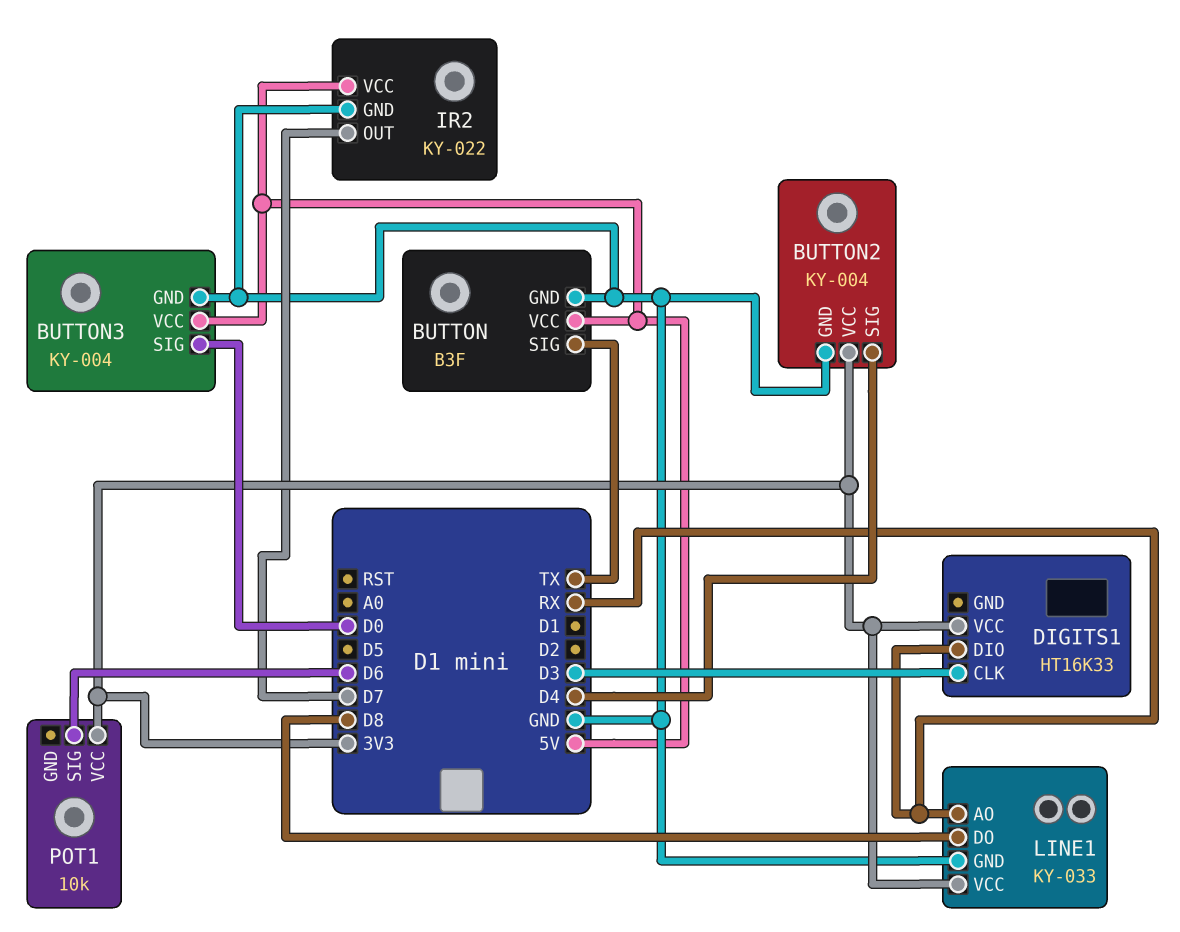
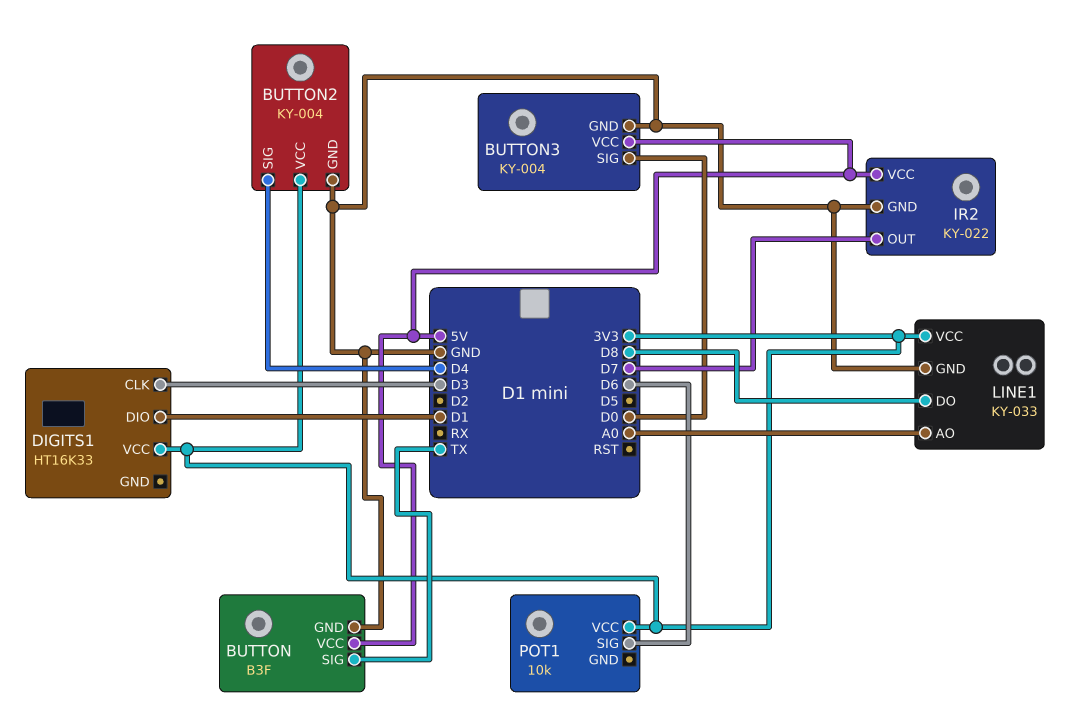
DIGITS1 pin DIO: RX -> D1
LINE1 pin AO: RX -> A0

